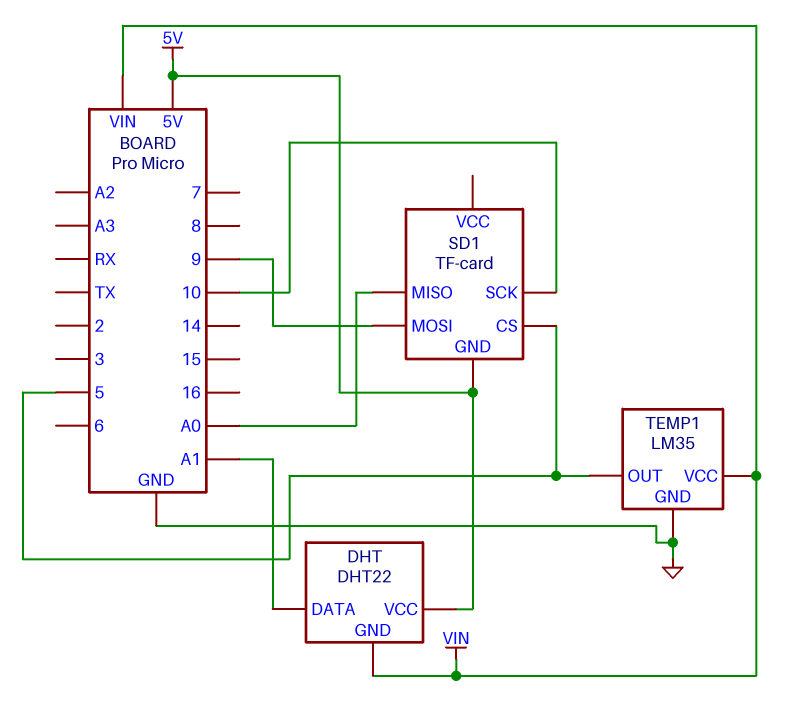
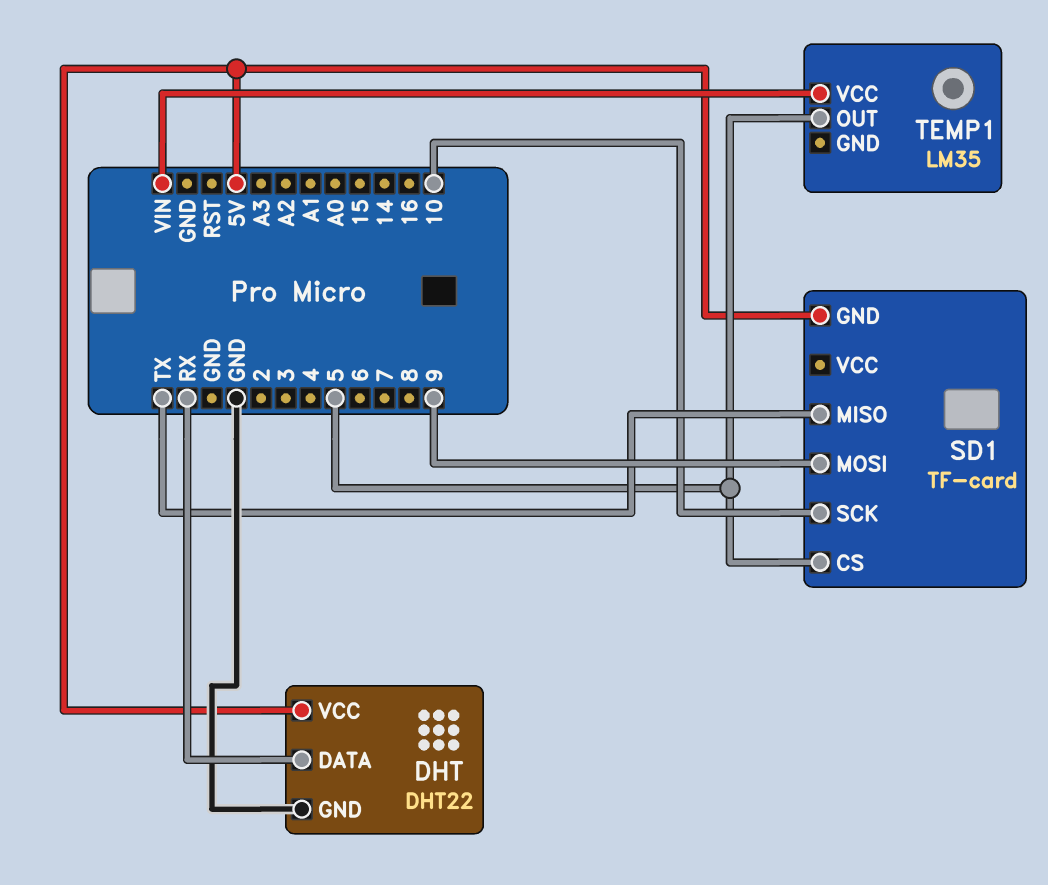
DHT pin DATA: A1 -> RX
DHT pin GND: VIN -> GND
SD1 pin MISO: A0 -> TX
TEMP1 pin GND: GND -> none

